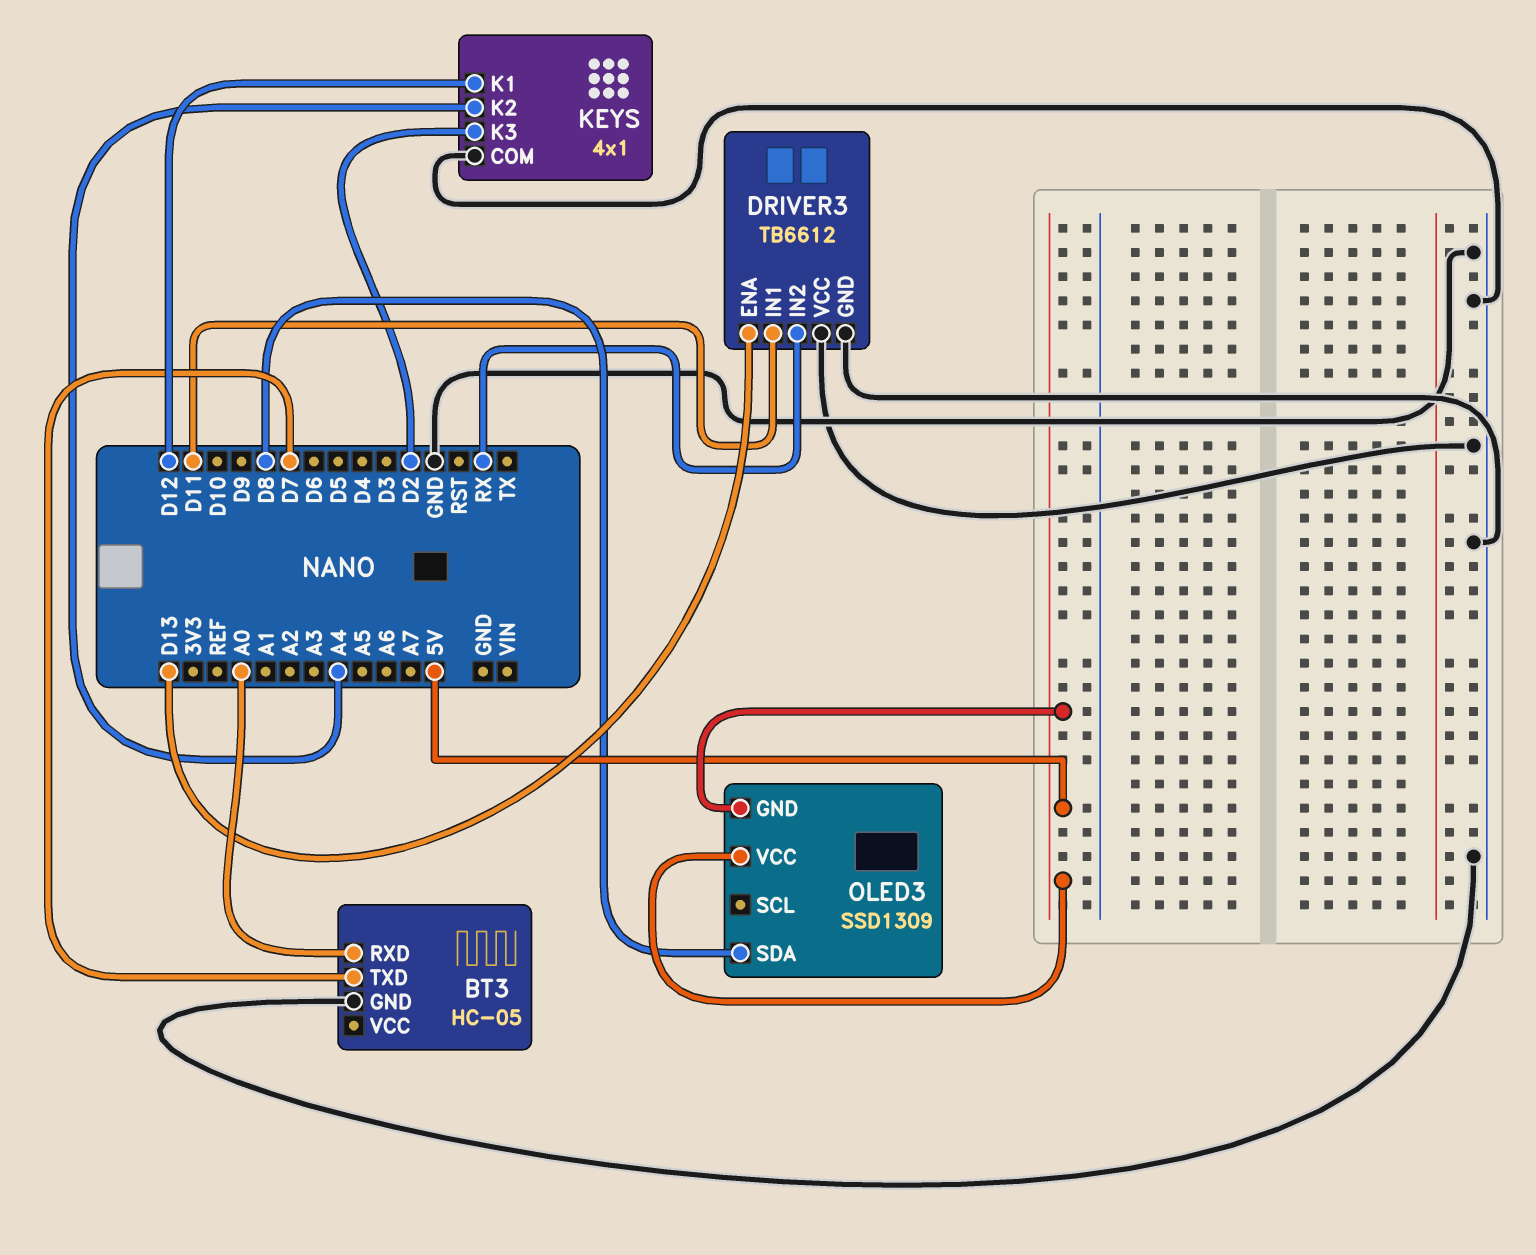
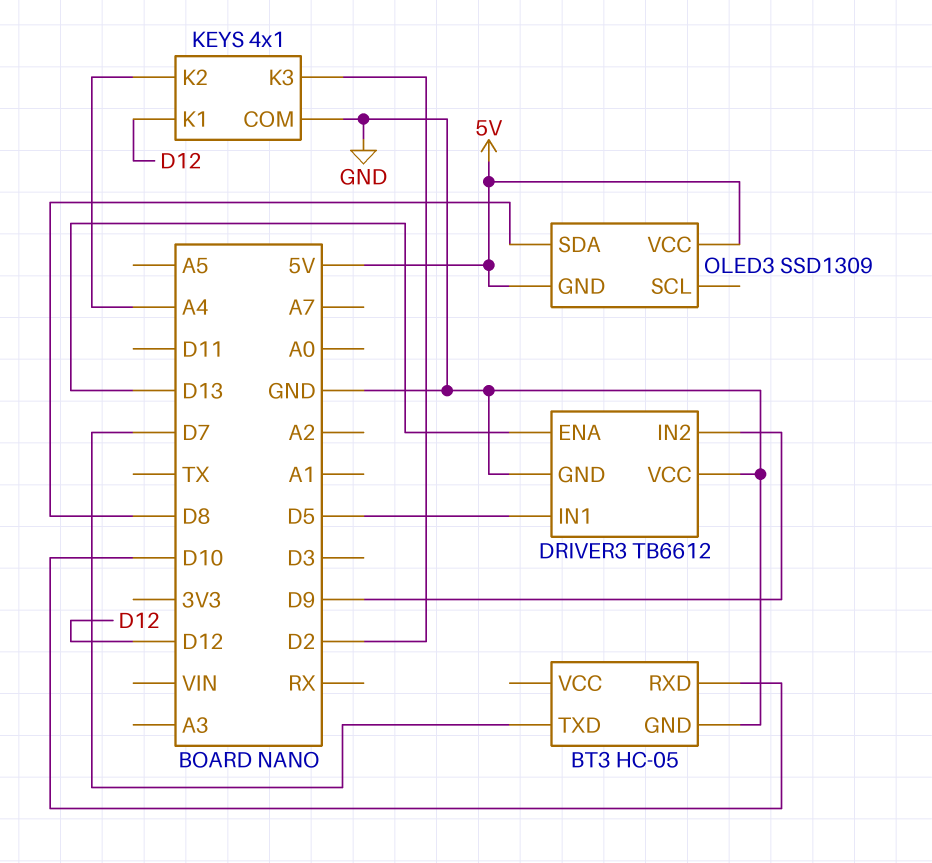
BT3 pin RXD: A0 -> D10
DRIVER3 pin IN1: D11 -> D5
DRIVER3 pin IN2: RX -> D9

